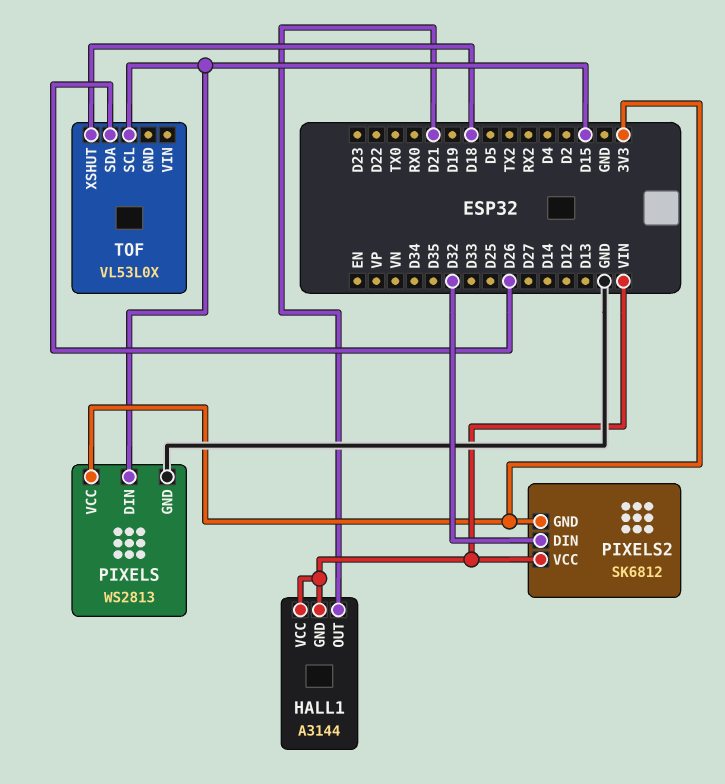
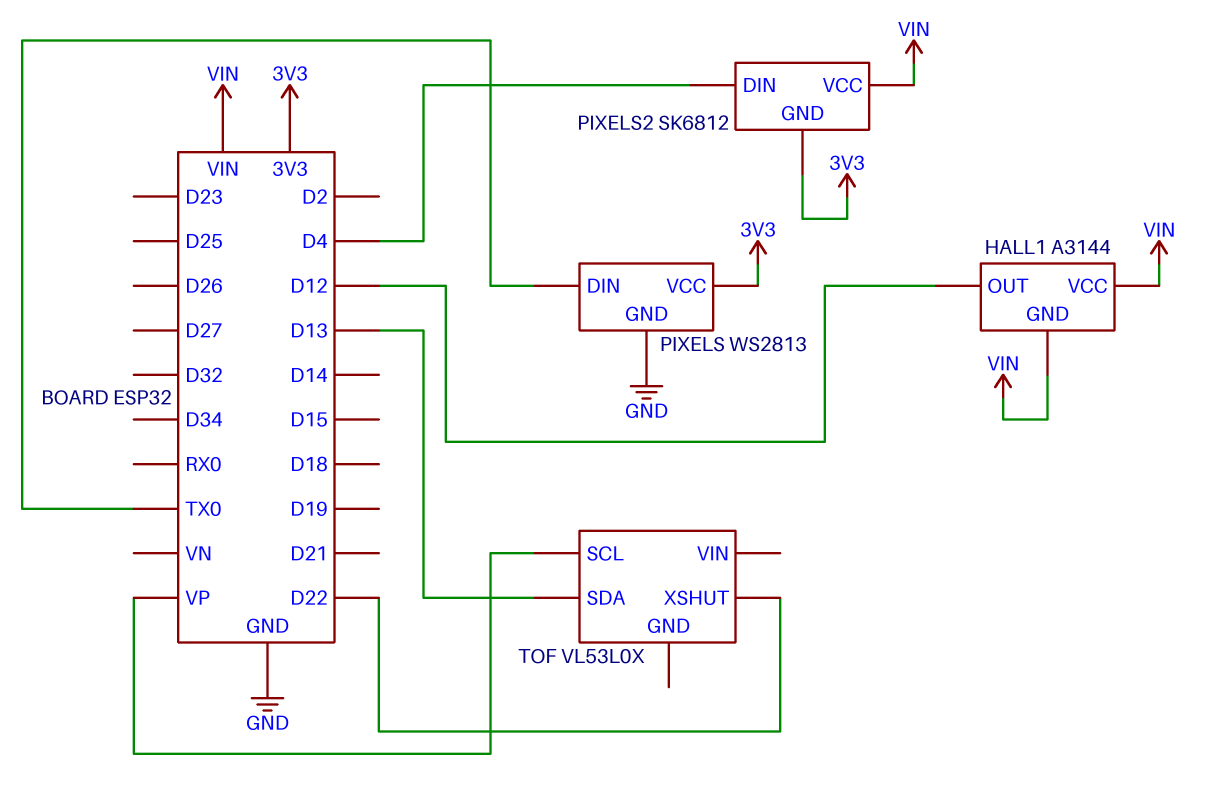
HALL1 pin OUT: D21 -> D12
PIXELS pin DIN: D15 -> TX0
PIXELS2 pin DIN: D32 -> D4
TOF pin SCL: D15 -> VP
TOF pin SDA: D26 -> D13
TOF pin XSHUT: D18 -> D22

